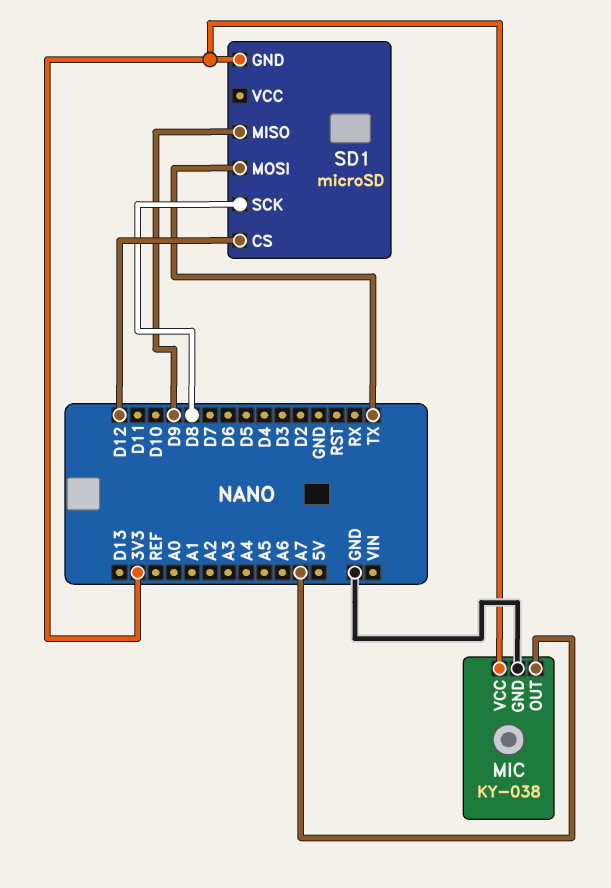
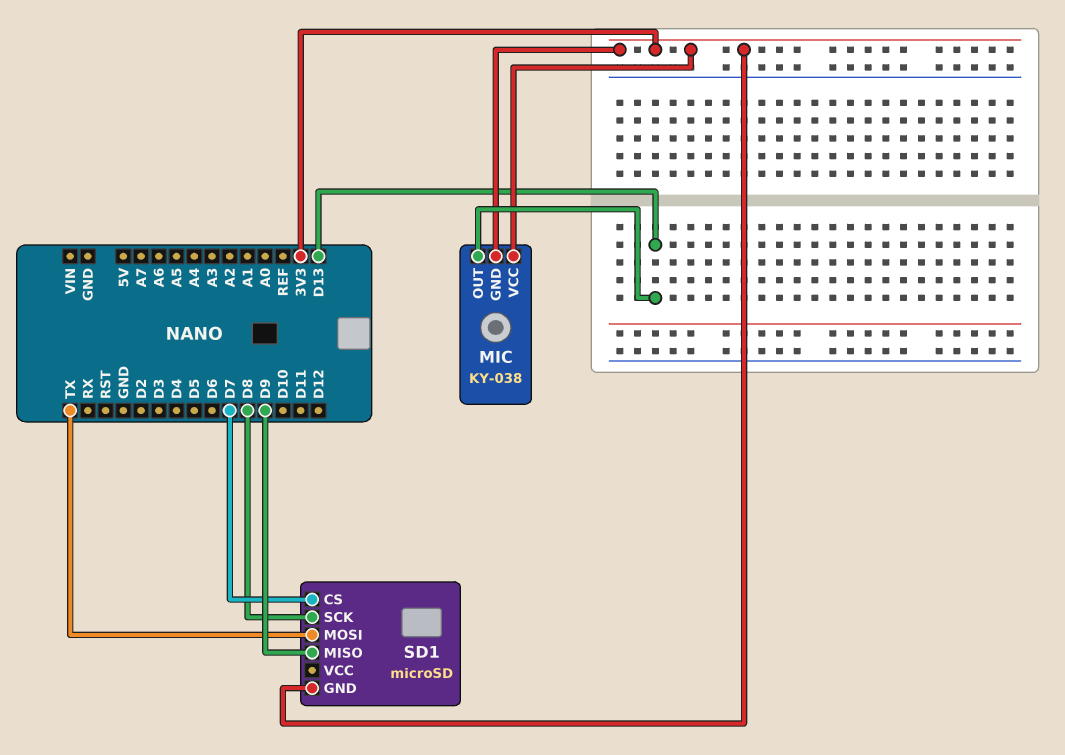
MIC pin GND: GND -> 3V3
MIC pin OUT: A7 -> D13
SD1 pin CS: D12 -> D7

